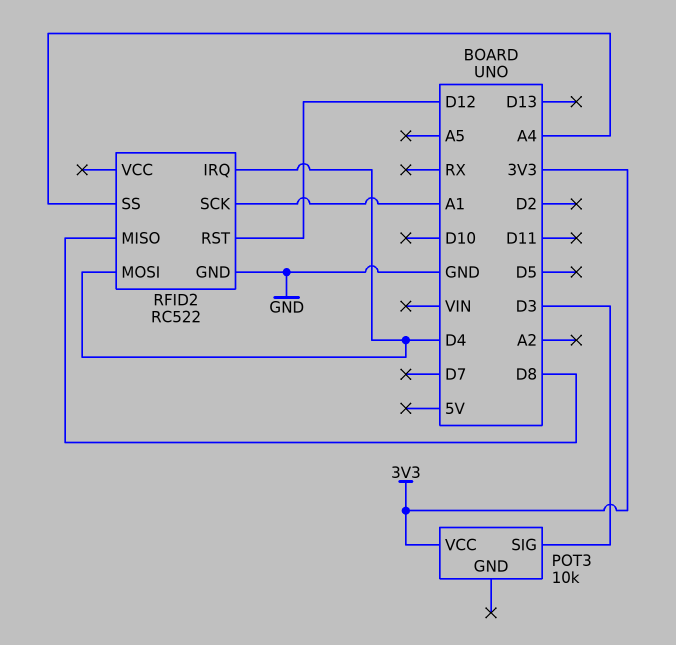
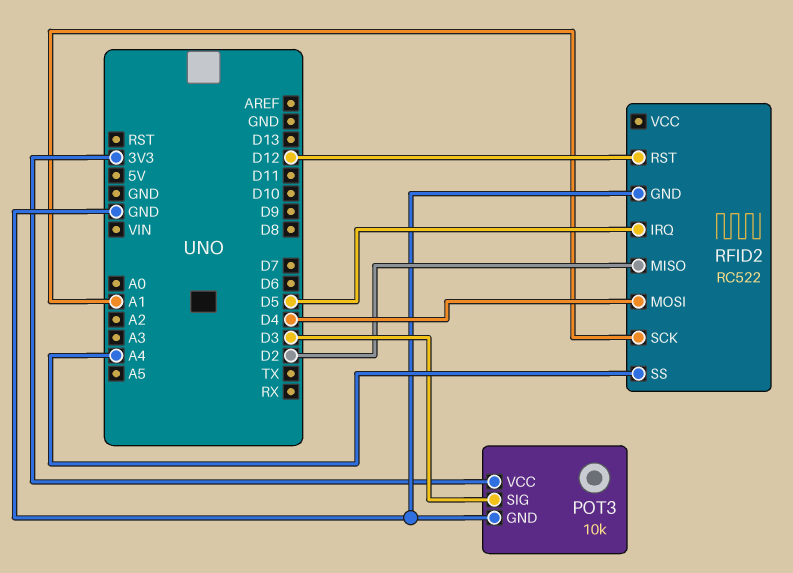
POT3 pin GND: none -> GND
RFID2 pin IRQ: D4 -> D5
RFID2 pin MISO: D8 -> D2

